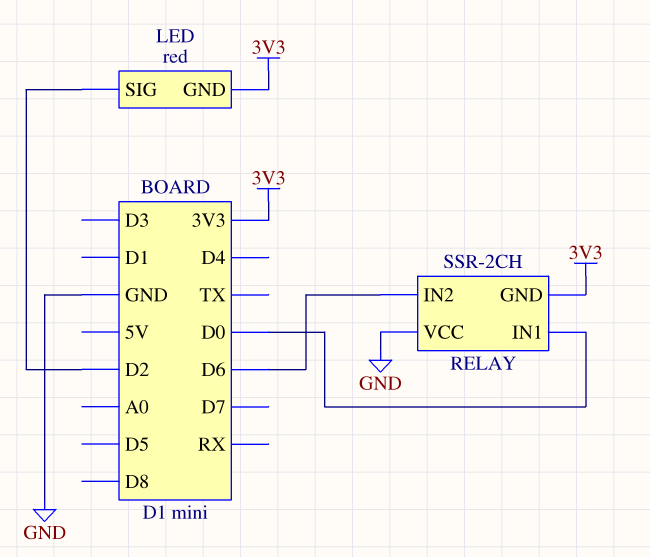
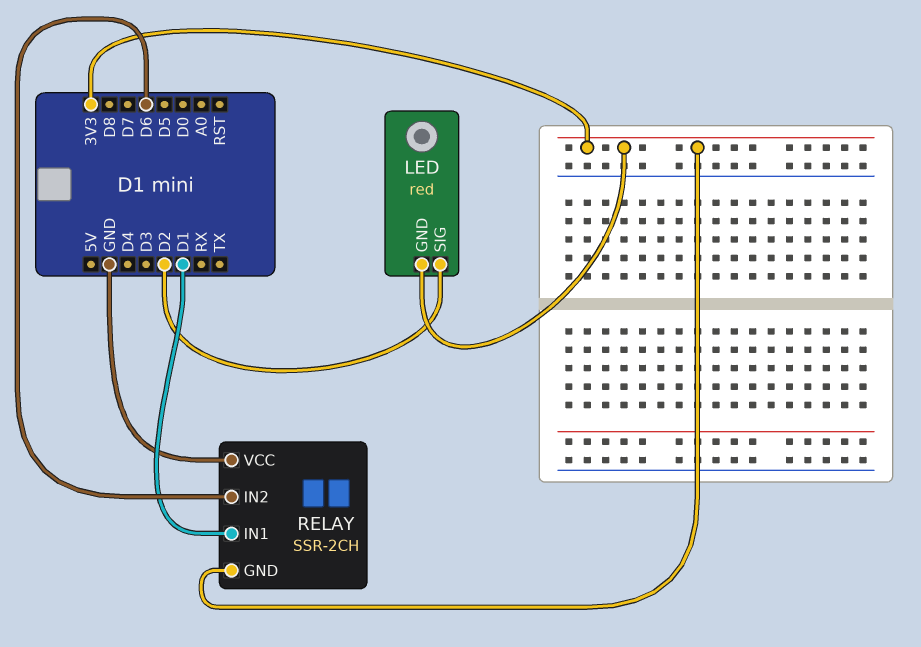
RELAY pin IN1: D0 -> D1

